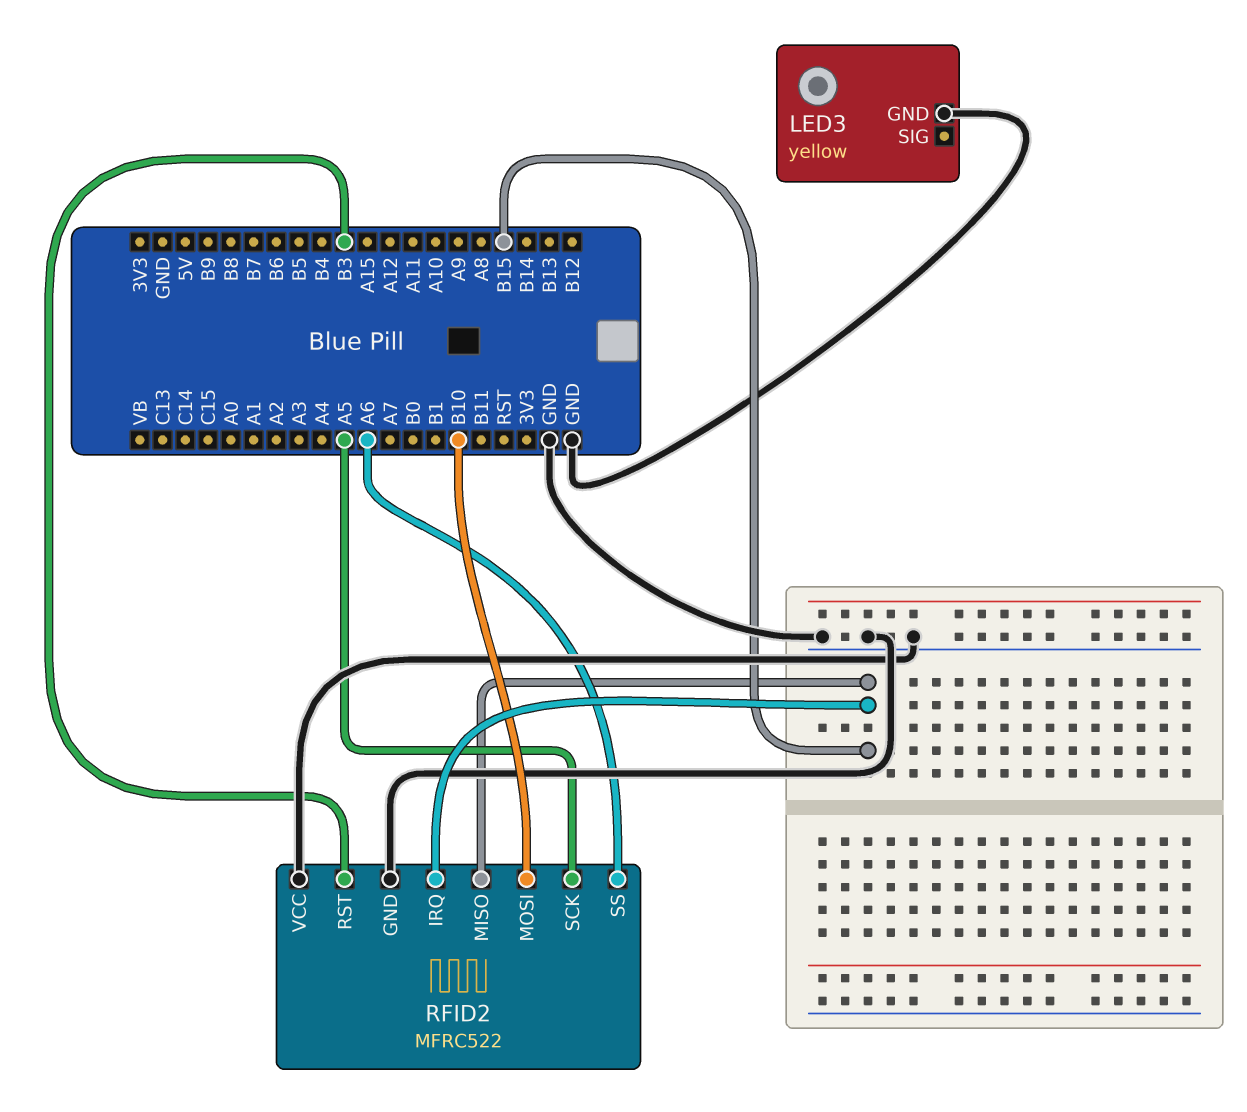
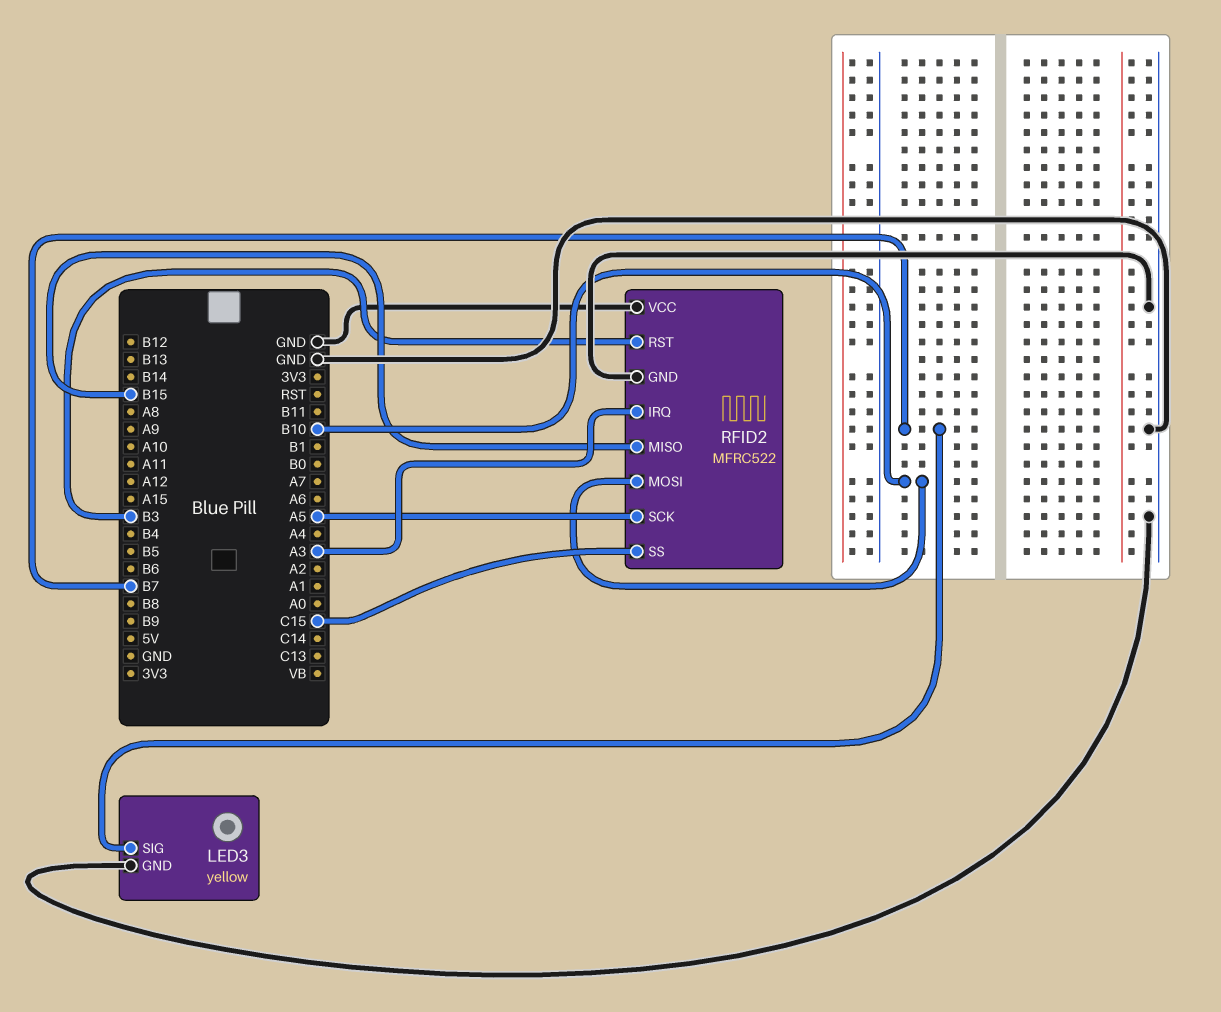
LED3 pin SIG: none -> B7
RFID2 pin IRQ: B15 -> A3
RFID2 pin SS: A6 -> C15

